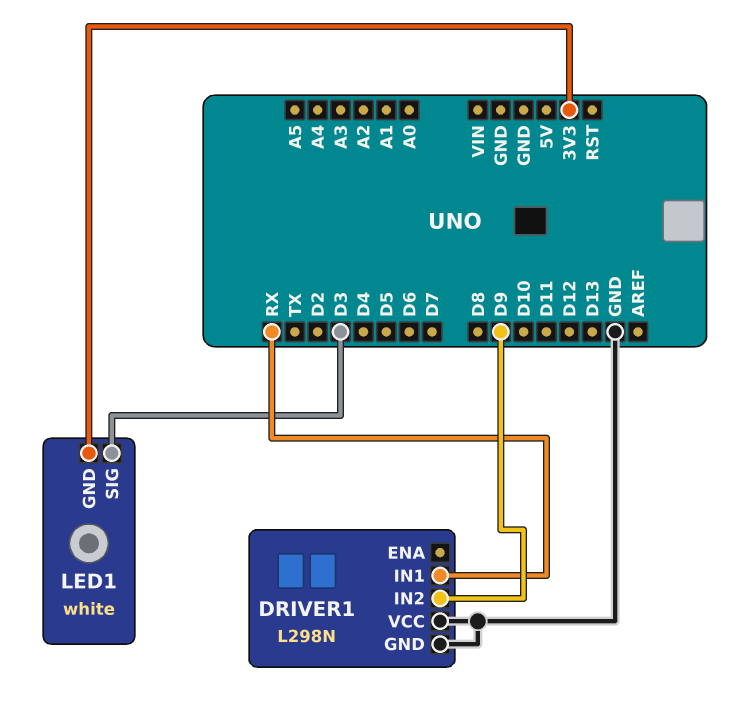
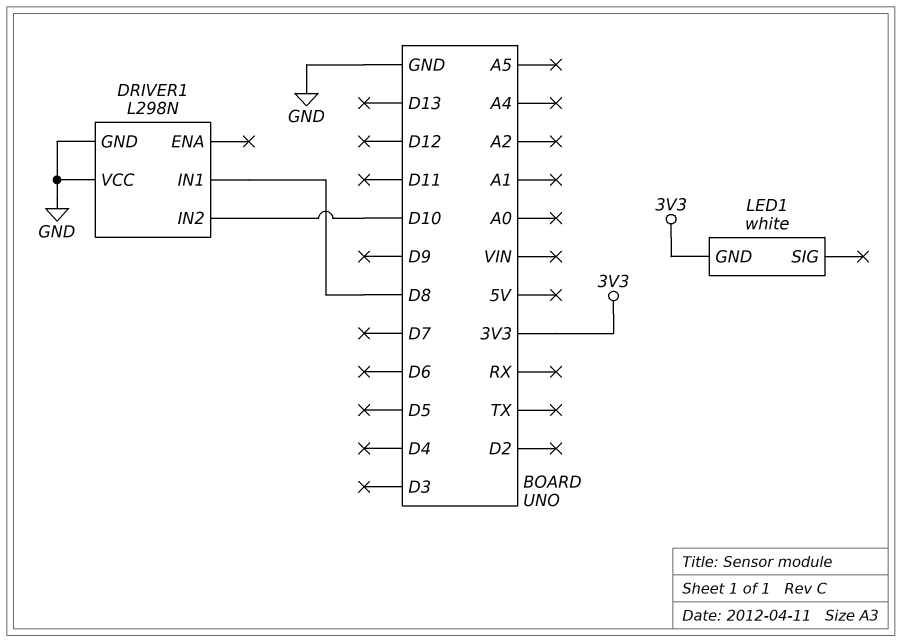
DRIVER1 pin IN1: RX -> D8
DRIVER1 pin IN2: D9 -> D10
LED1 pin SIG: D3 -> none

